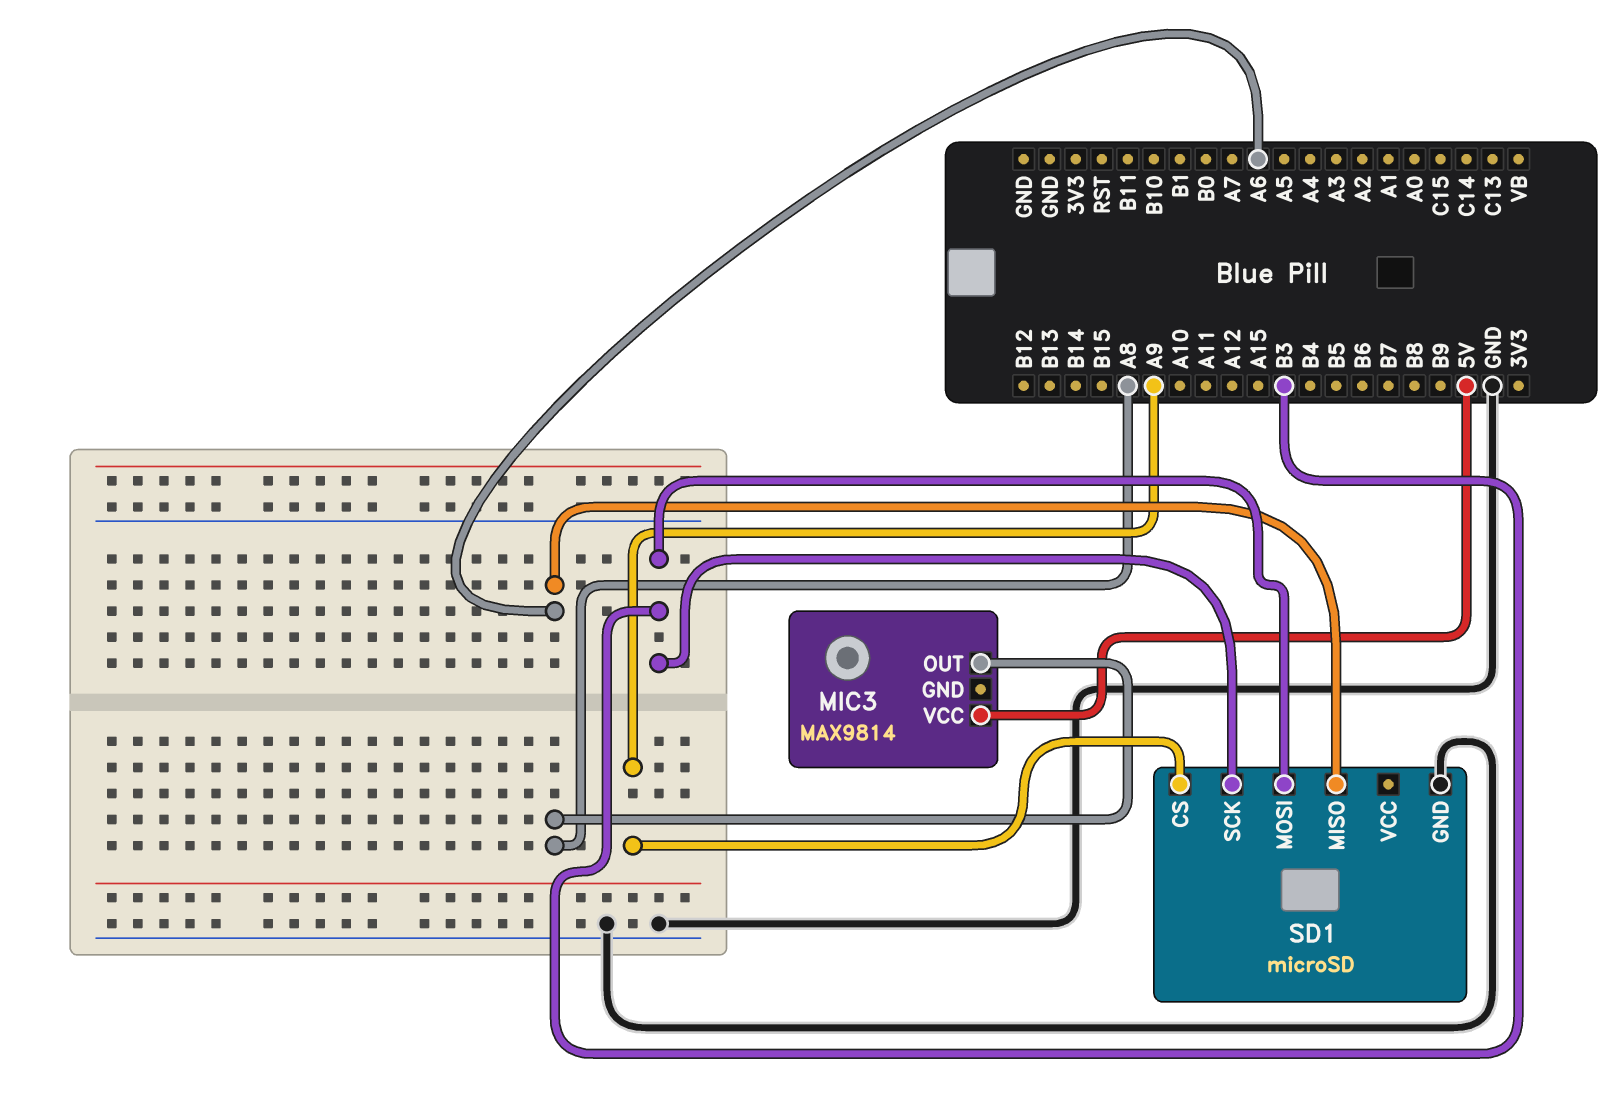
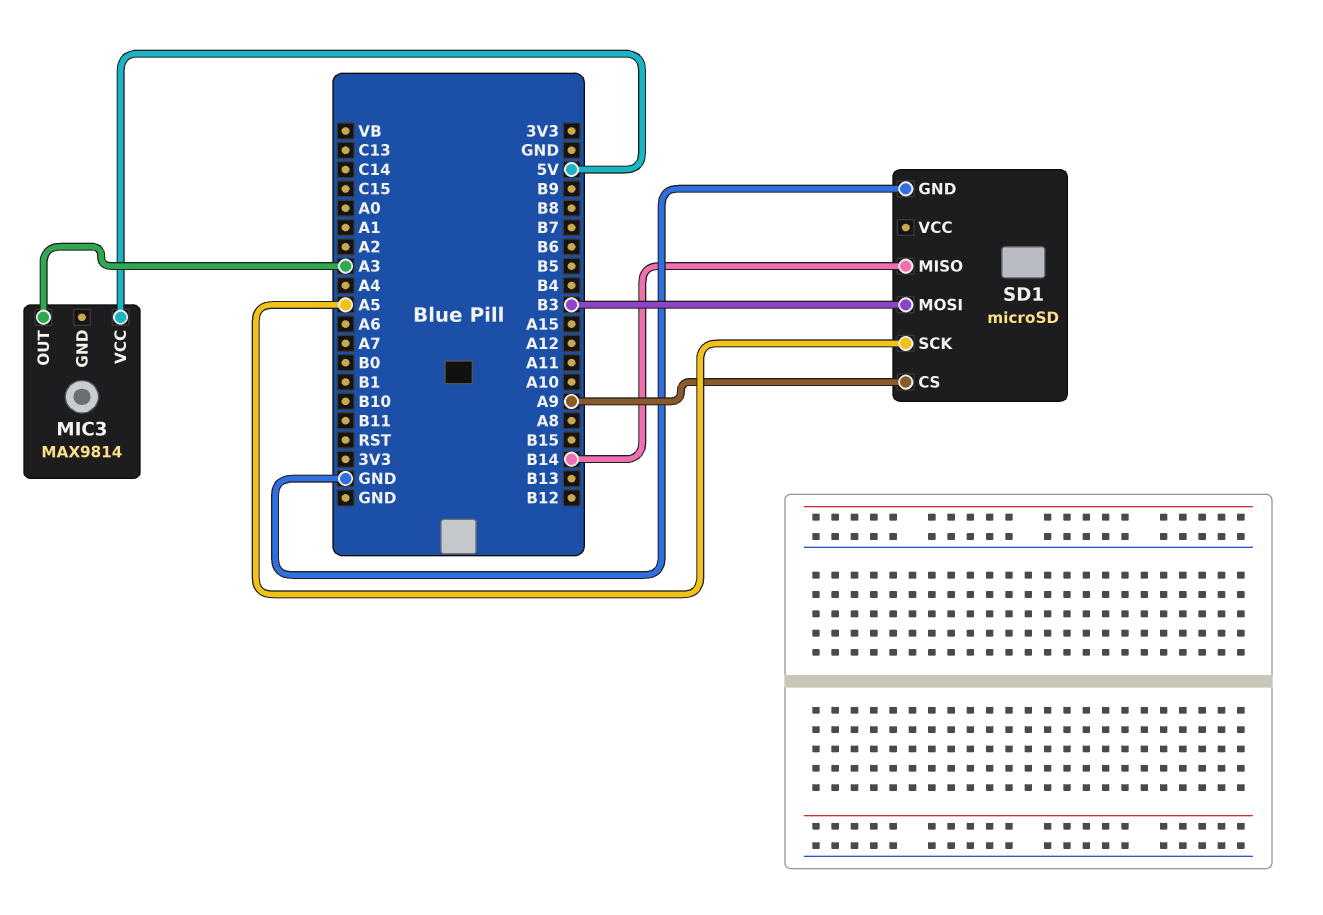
MIC3 pin OUT: A8 -> A3
SD1 pin MISO: A6 -> B14
SD1 pin SCK: B3 -> A5

